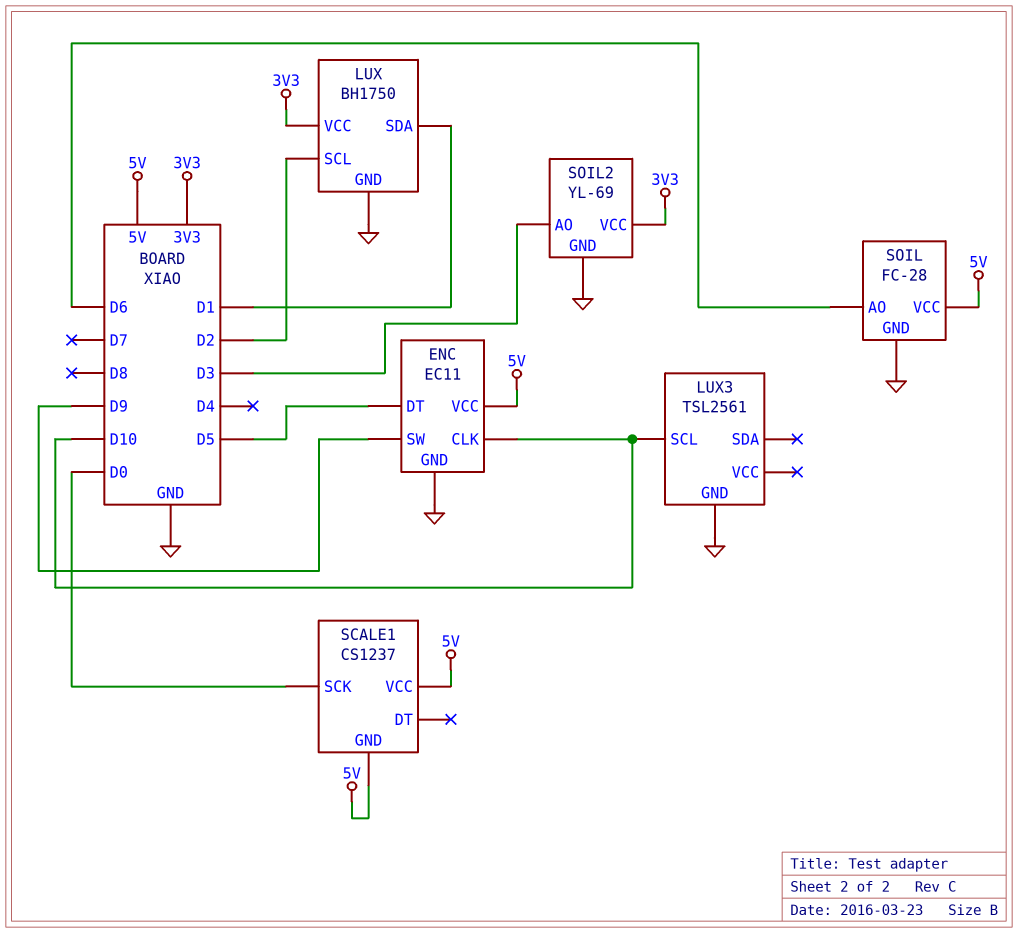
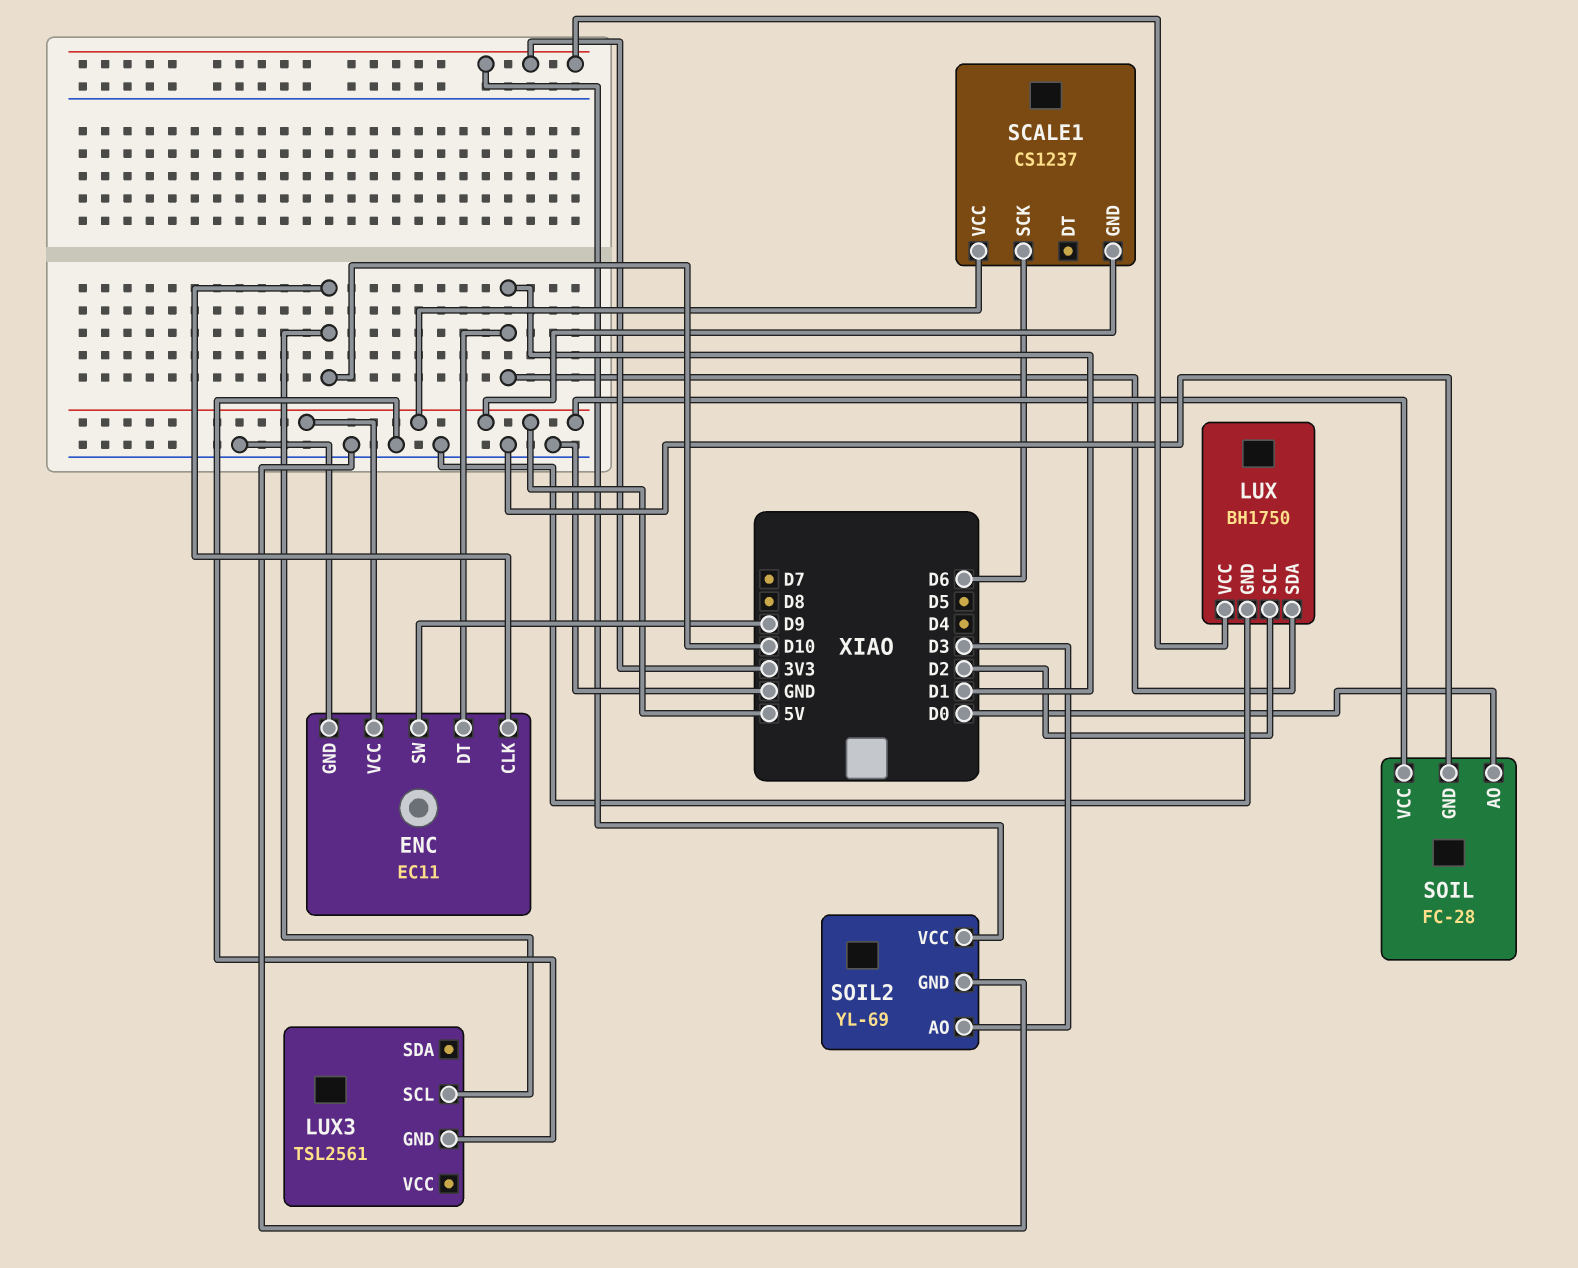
ENC pin DT: D5 -> D1
SCALE1 pin SCK: D0 -> D6
SOIL pin AO: D6 -> D0

